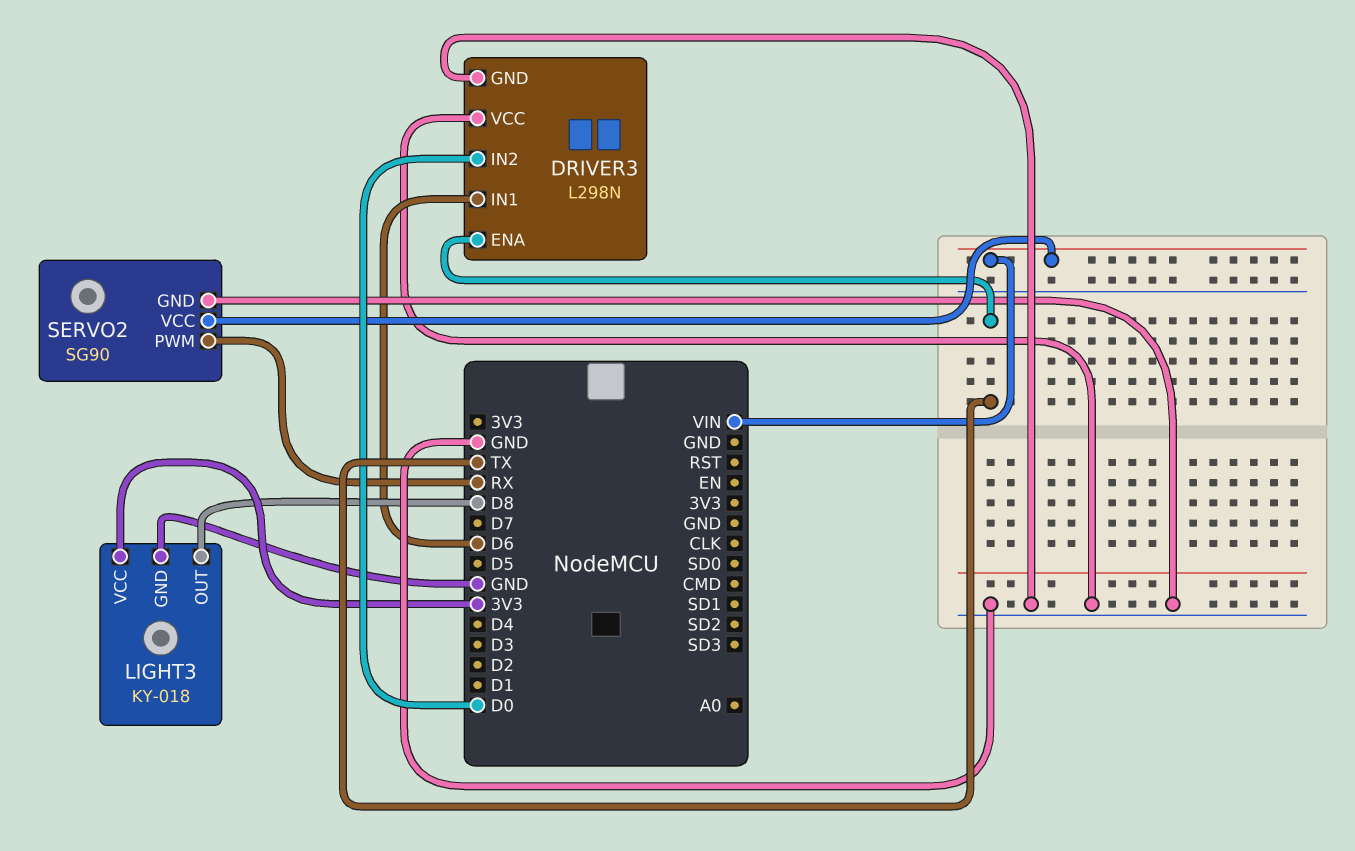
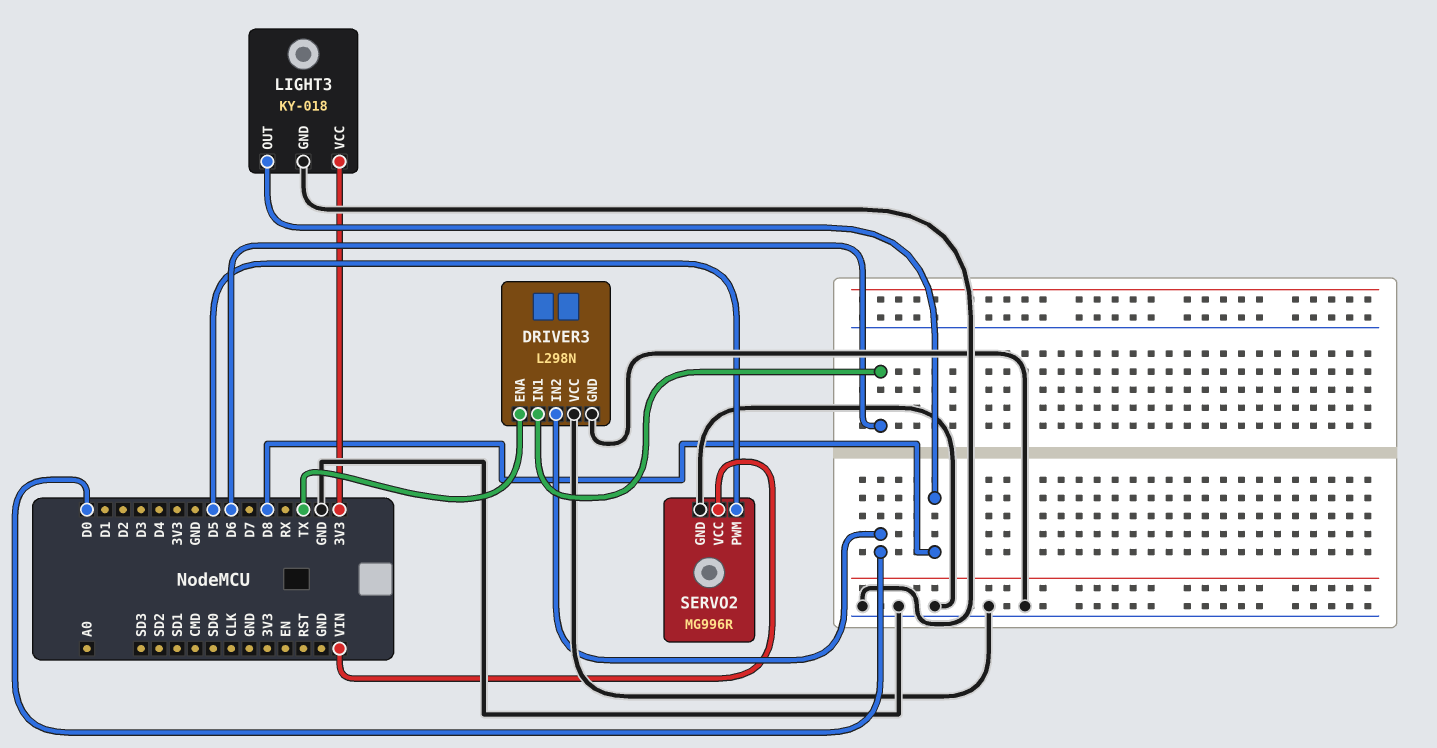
SERVO2: SG90 -> MG996R
SERVO2 pin PWM: RX -> D5

